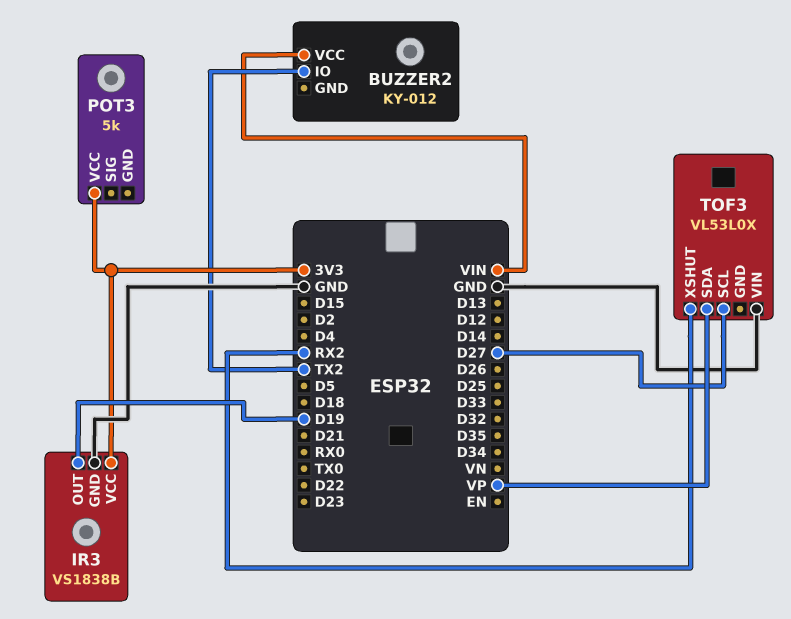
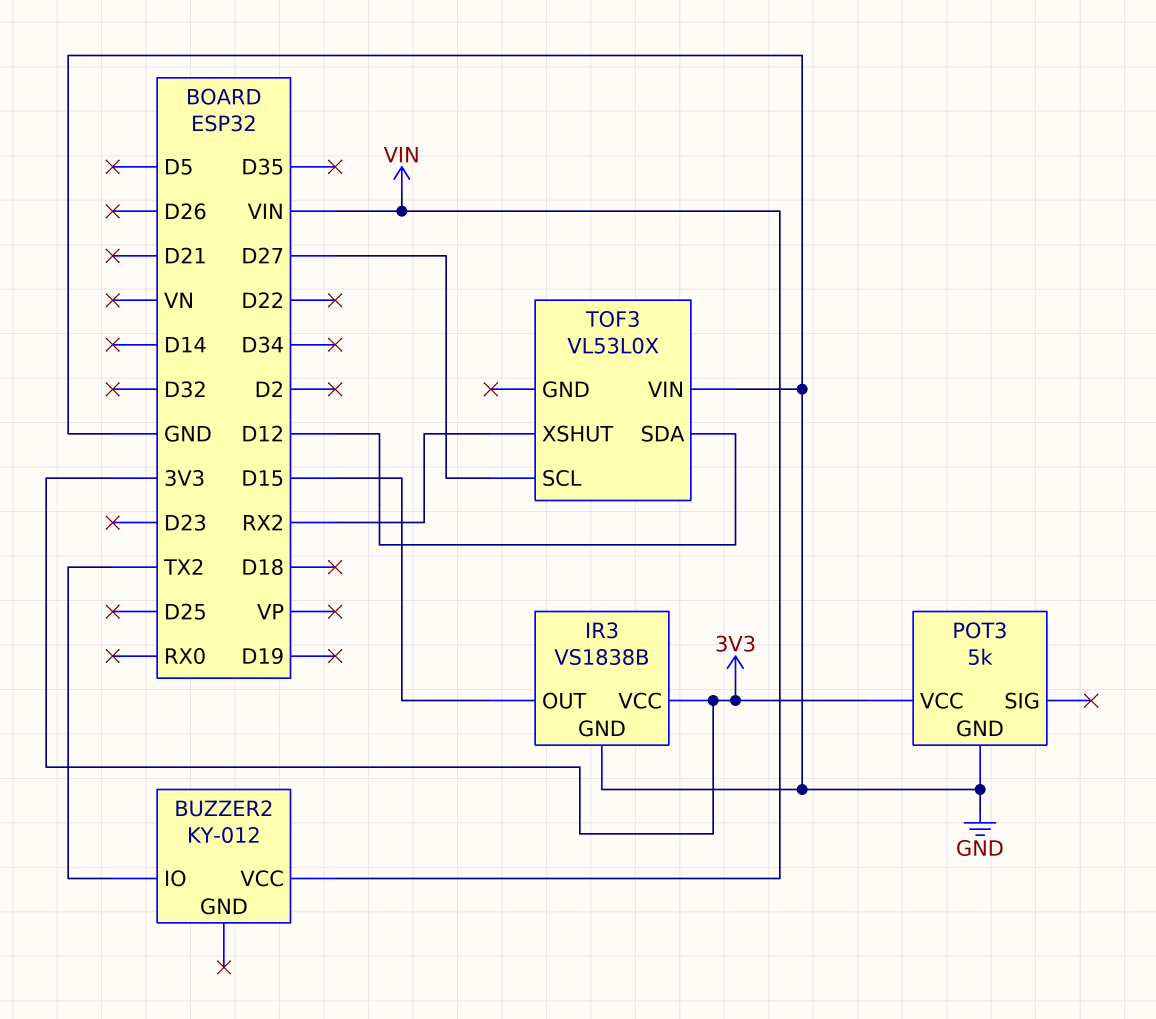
IR3 pin OUT: D19 -> D15
POT3 pin GND: none -> GND
TOF3 pin SDA: VP -> D12

